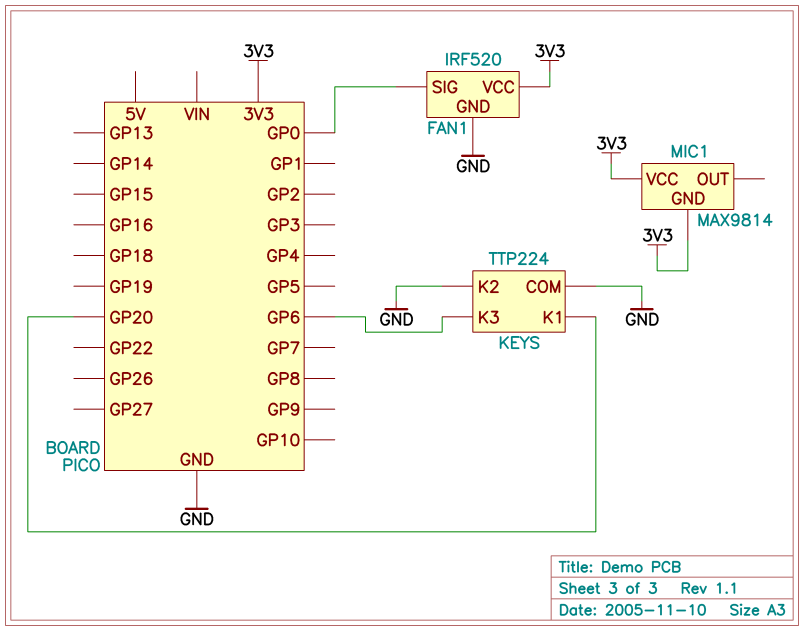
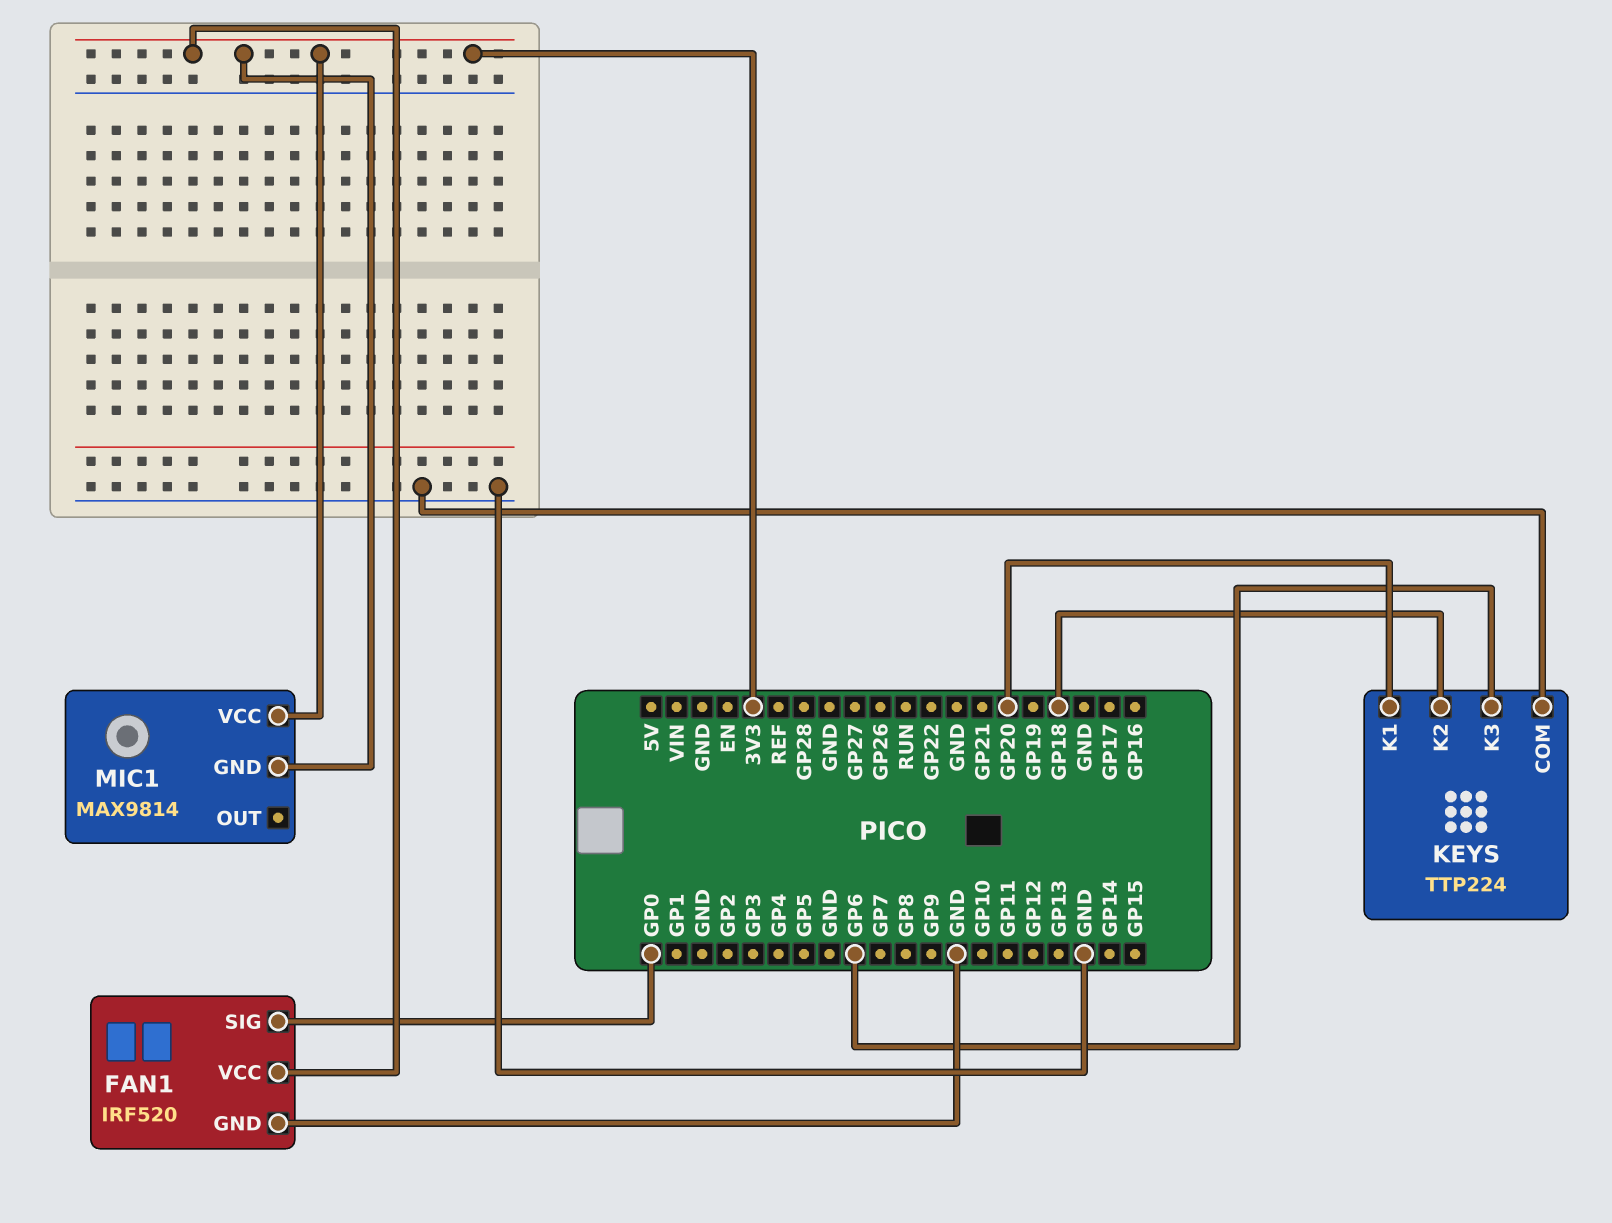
KEYS pin K2: GND -> GP18

